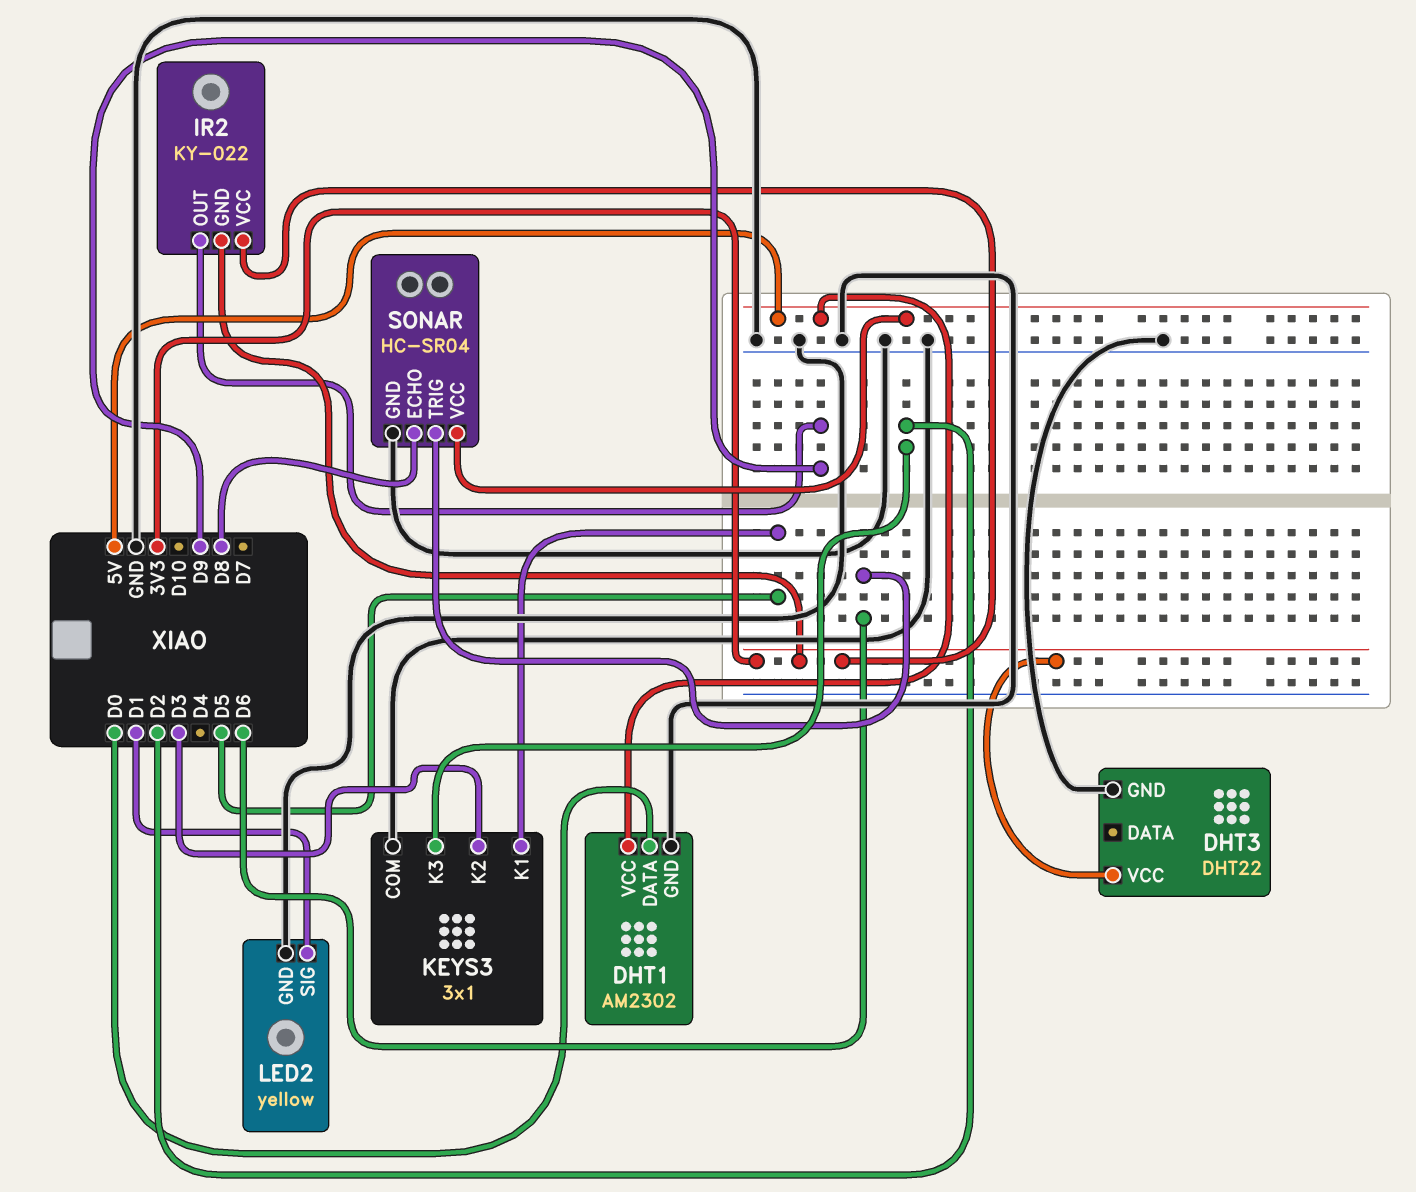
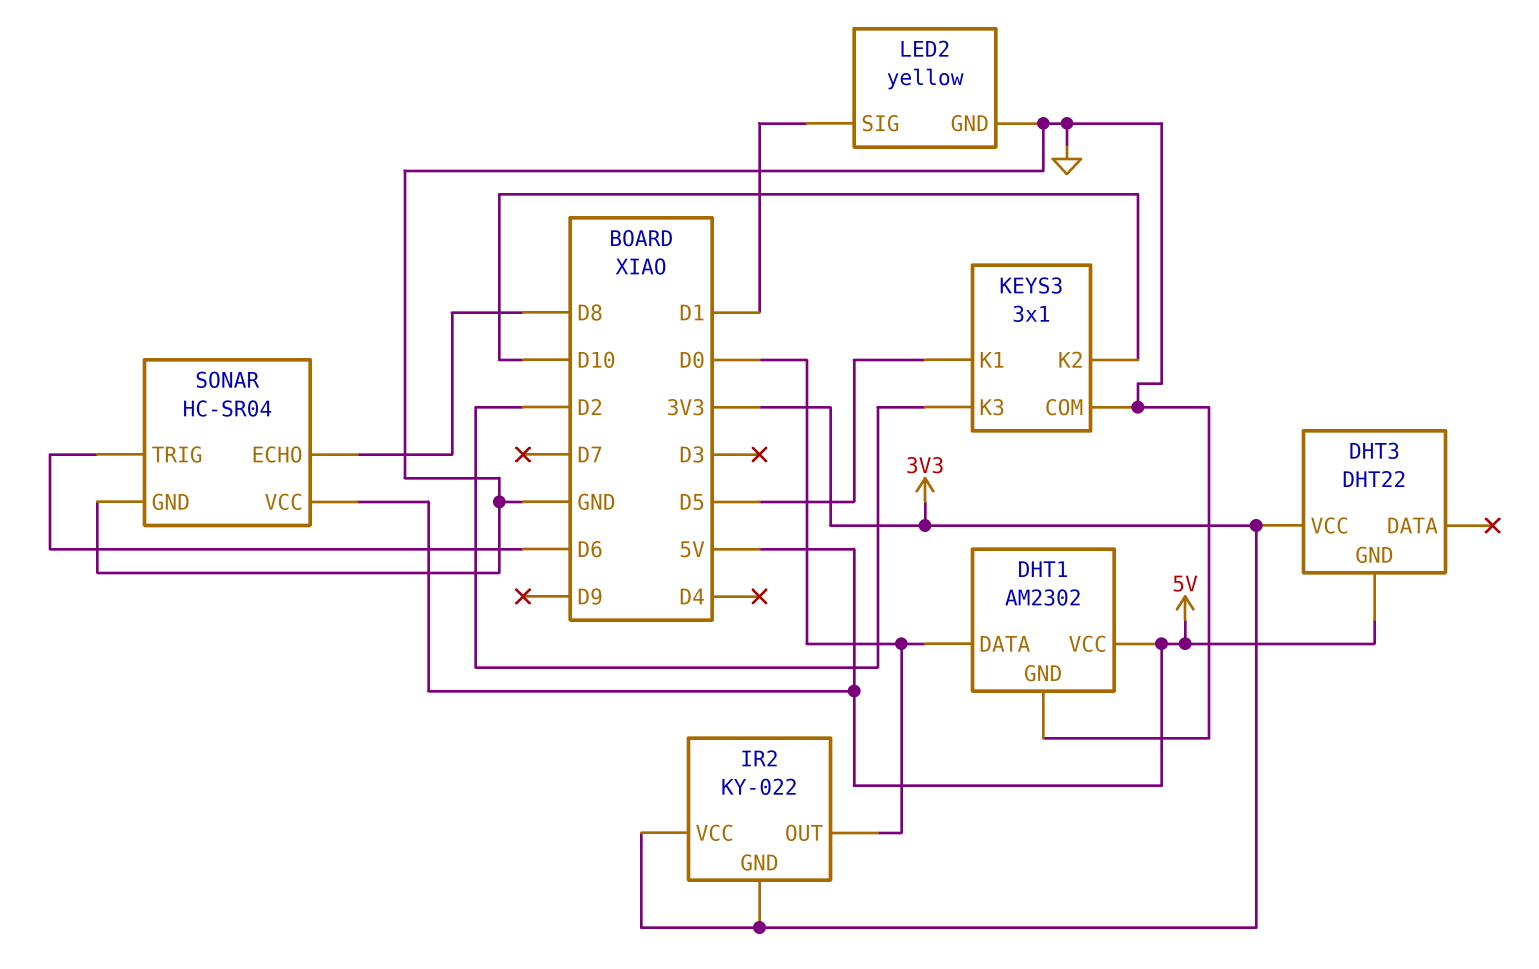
DHT3 pin GND: GND -> 5V
IR2 pin OUT: D9 -> D0
KEYS3 pin K2: D3 -> D10

